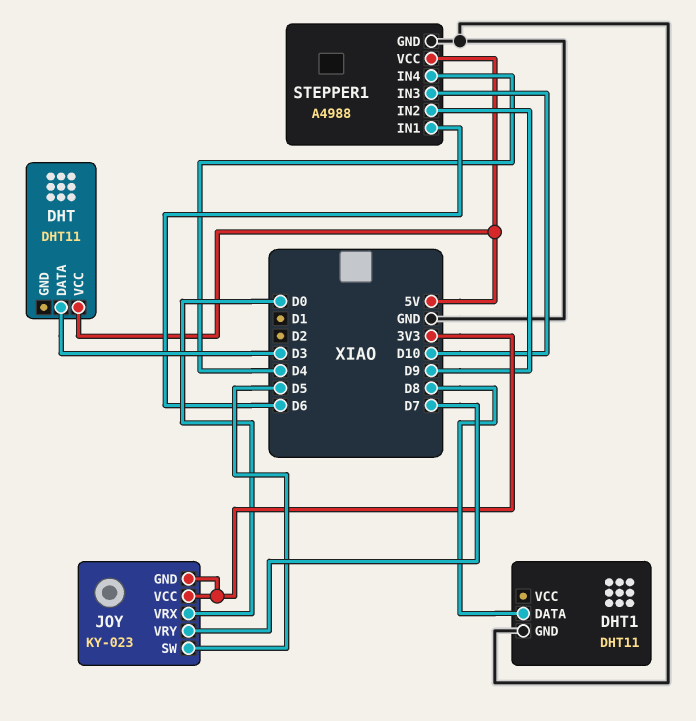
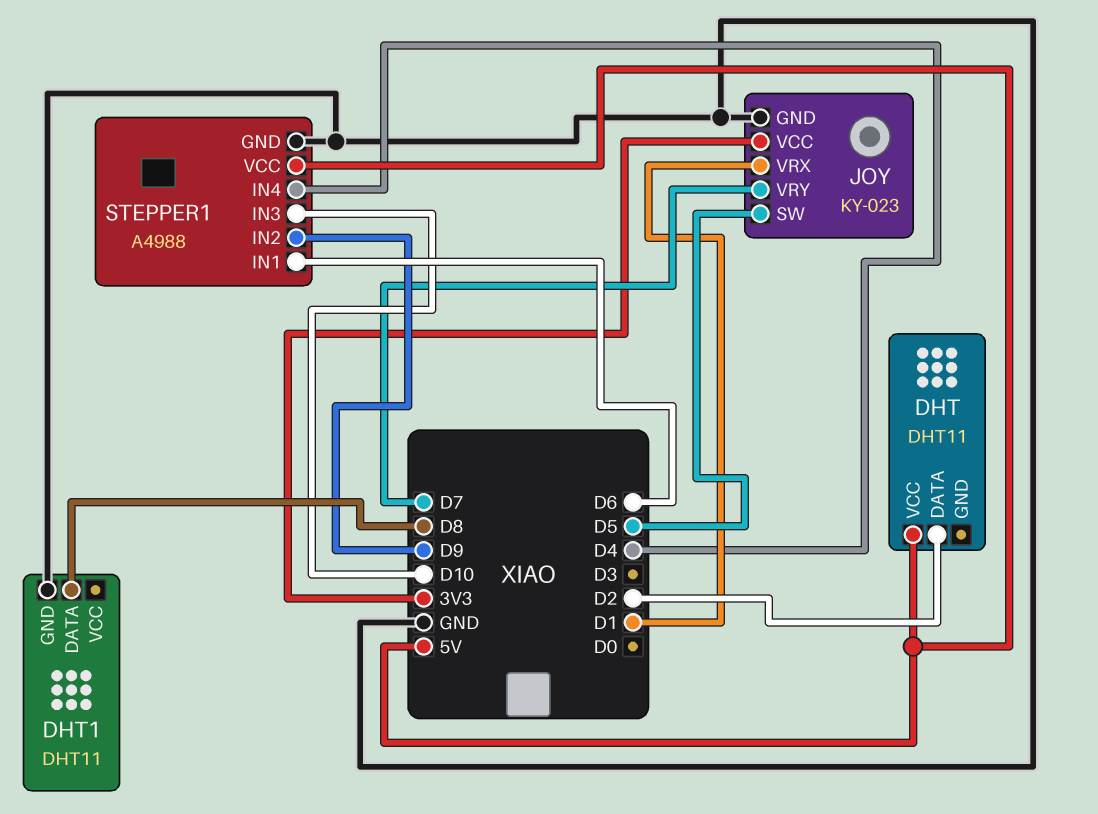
DHT pin DATA: D3 -> D2
JOY pin GND: 3V3 -> GND
JOY pin VRX: D0 -> D1

